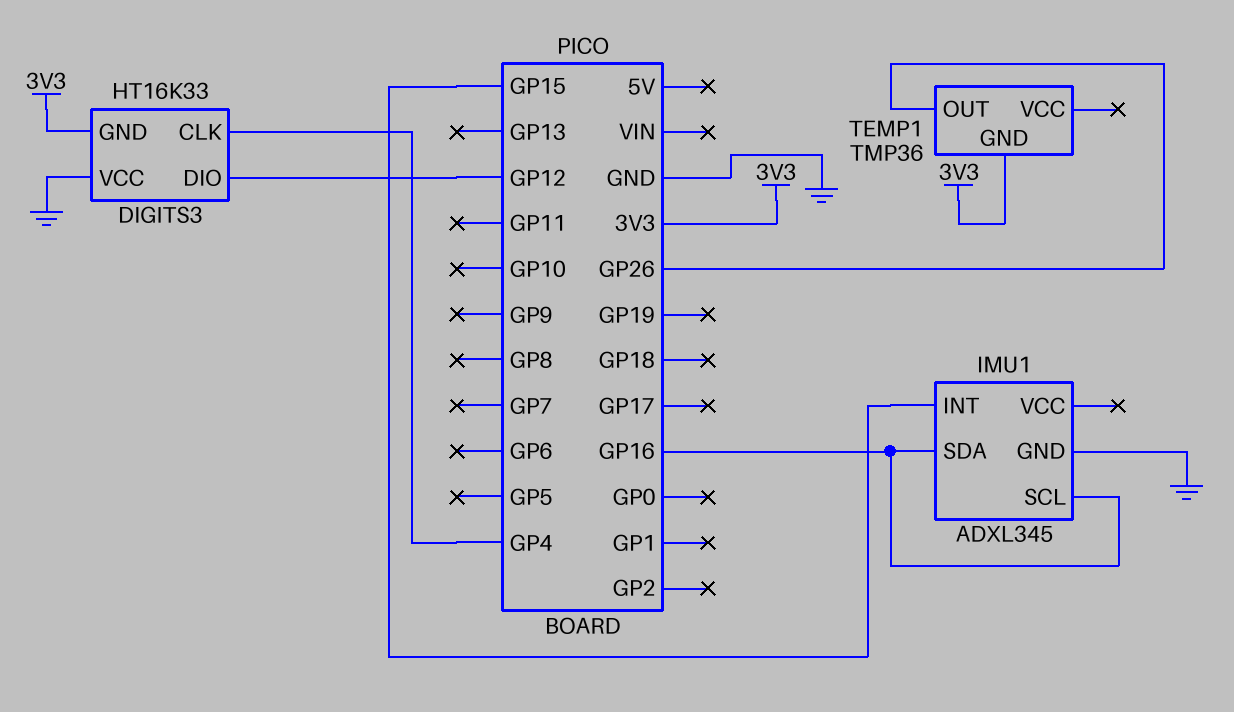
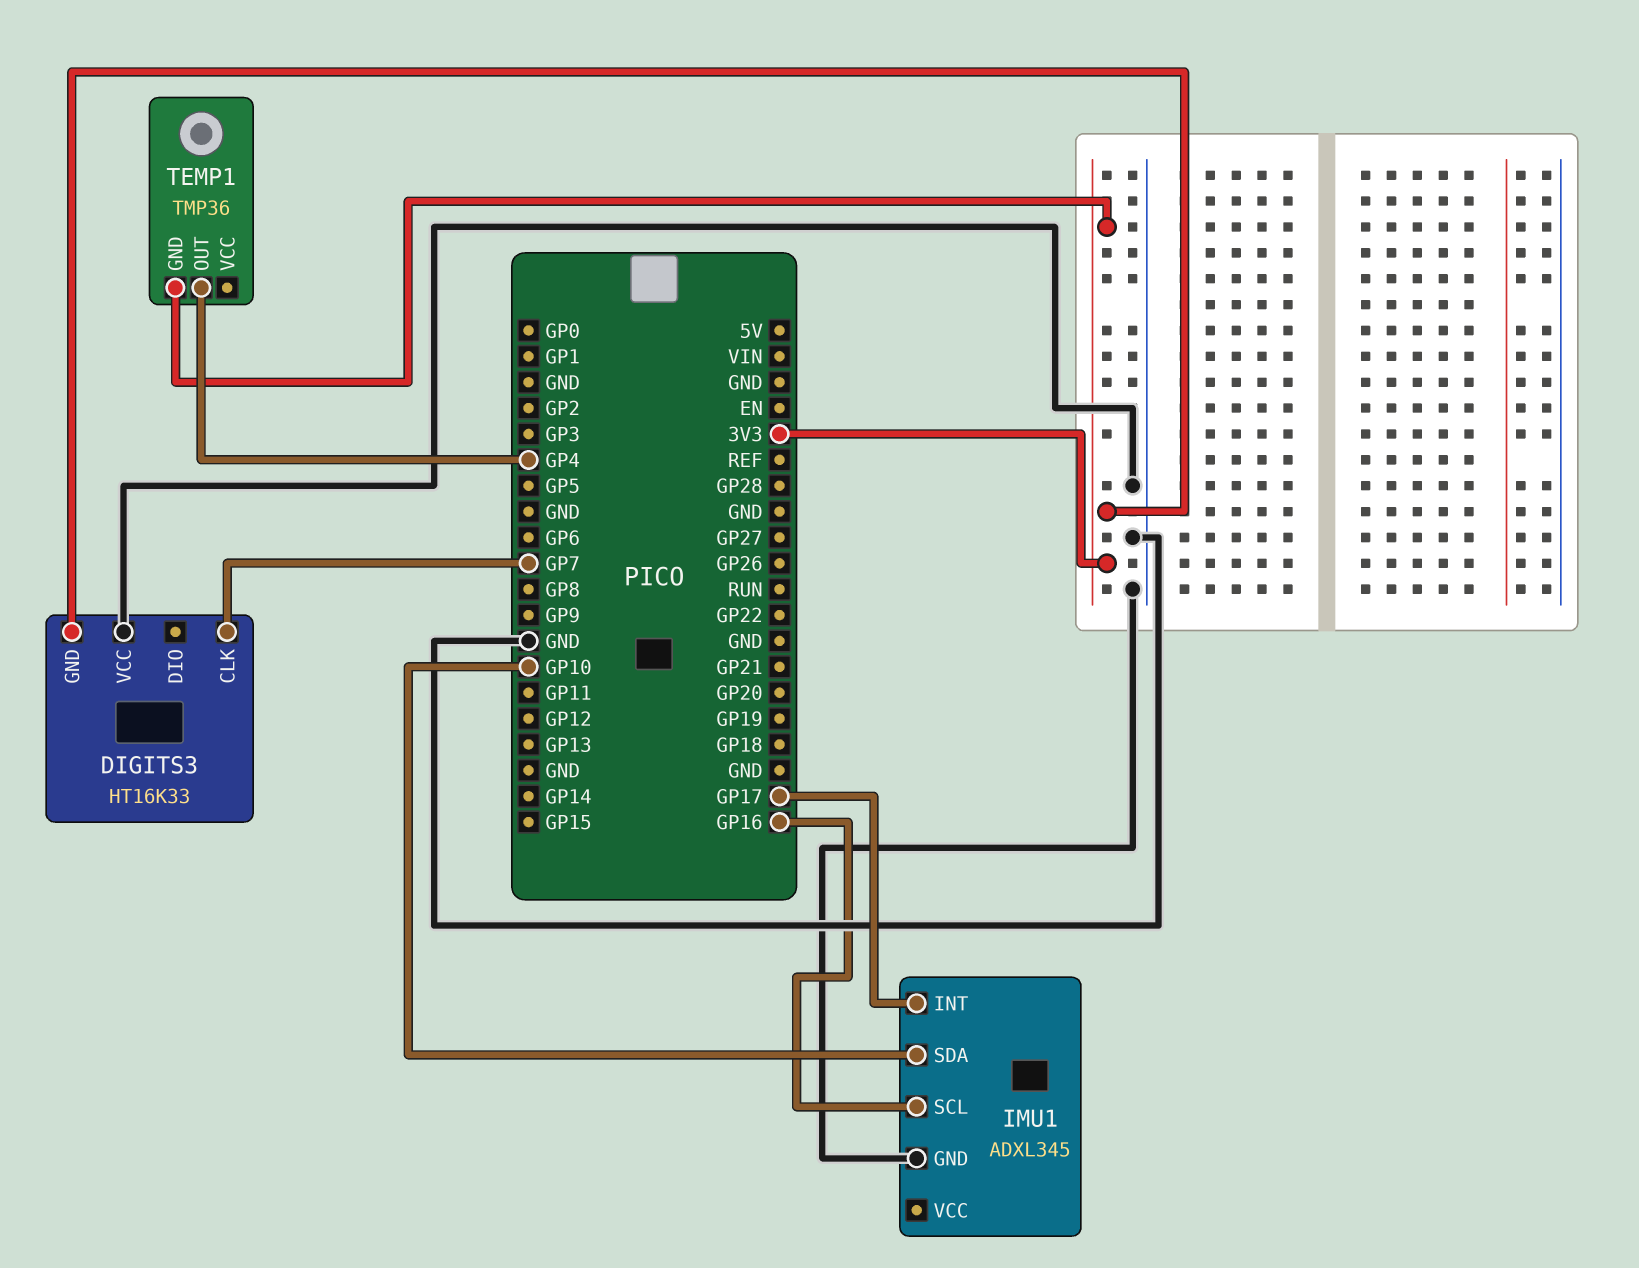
DIGITS3 pin CLK: GP4 -> GP7
DIGITS3 pin DIO: GP12 -> none
IMU1 pin INT: GP15 -> GP17
IMU1 pin SDA: GP16 -> GP10
TEMP1 pin OUT: GP26 -> GP4

